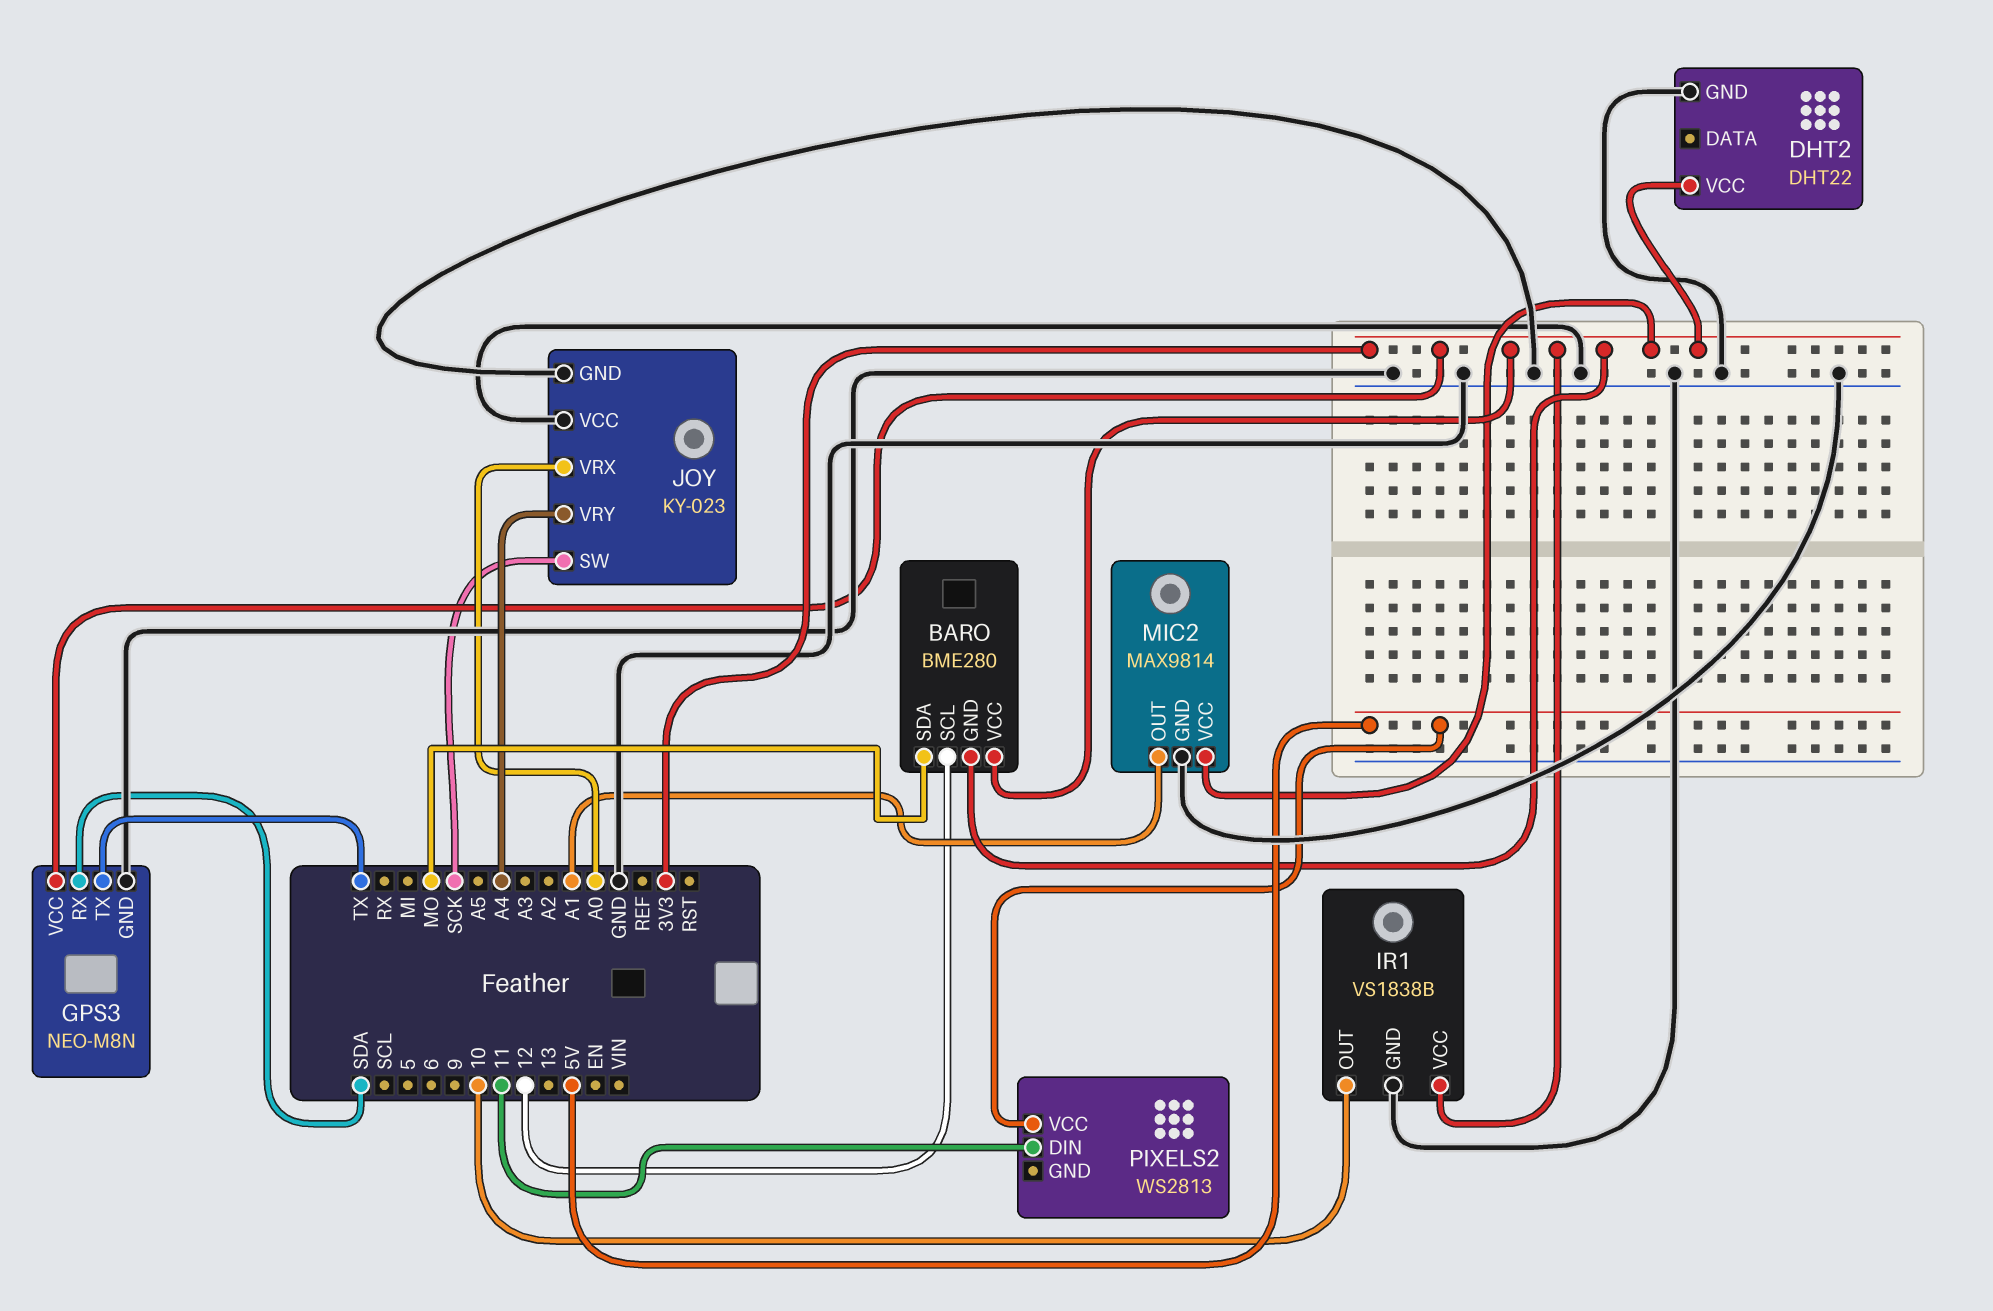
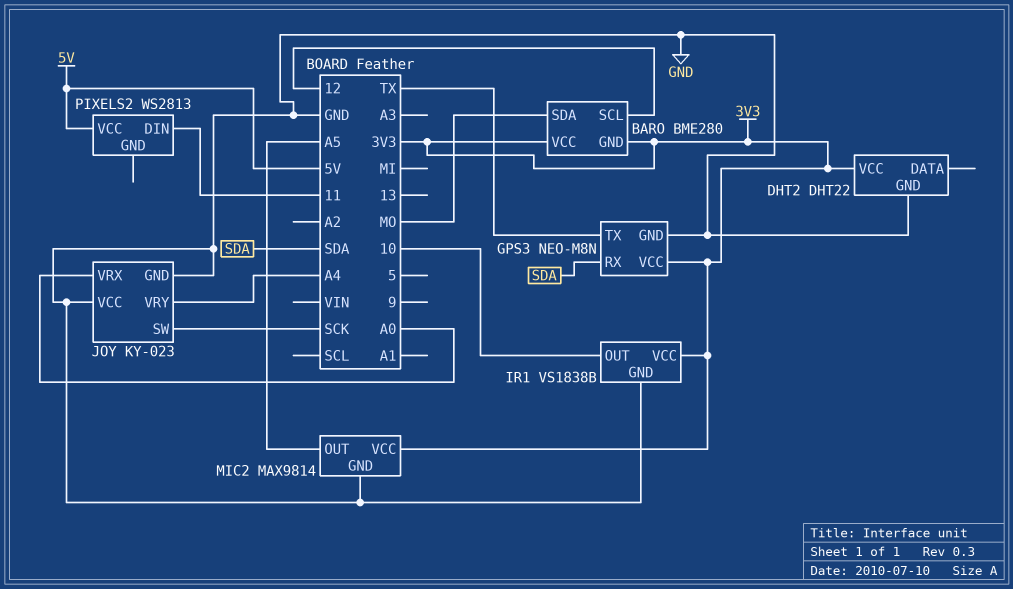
MIC2 pin OUT: A1 -> A5

